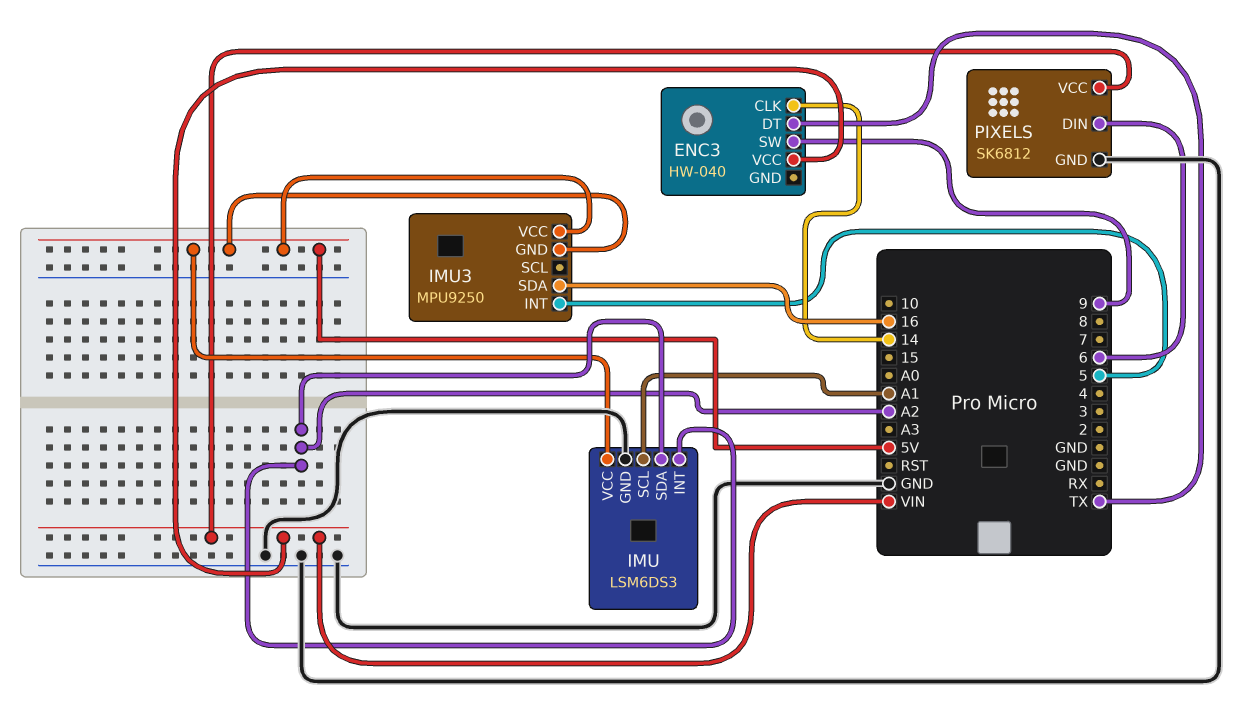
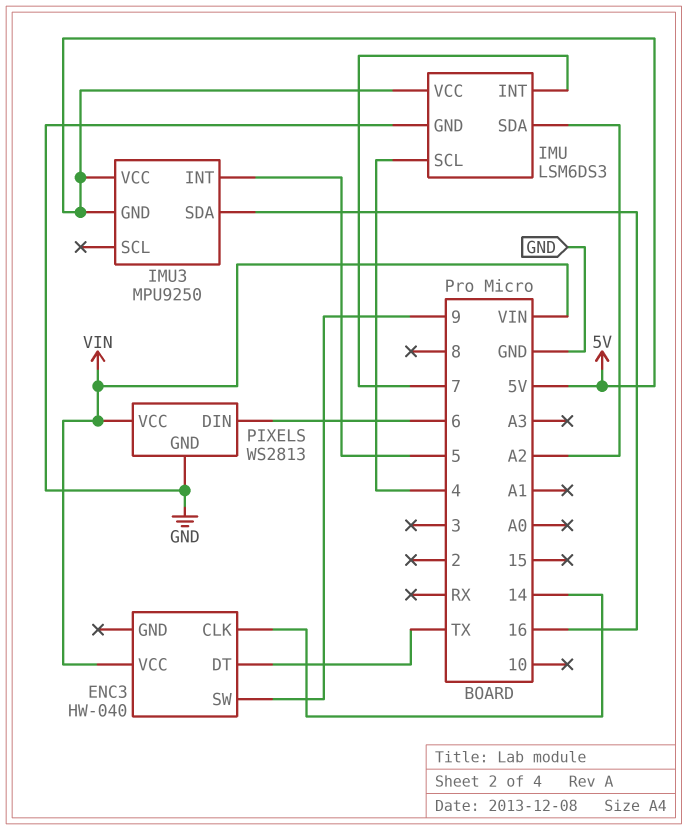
IMU pin INT: A2 -> 7
IMU pin SCL: A1 -> 4
PIXELS: SK6812 -> WS2813

